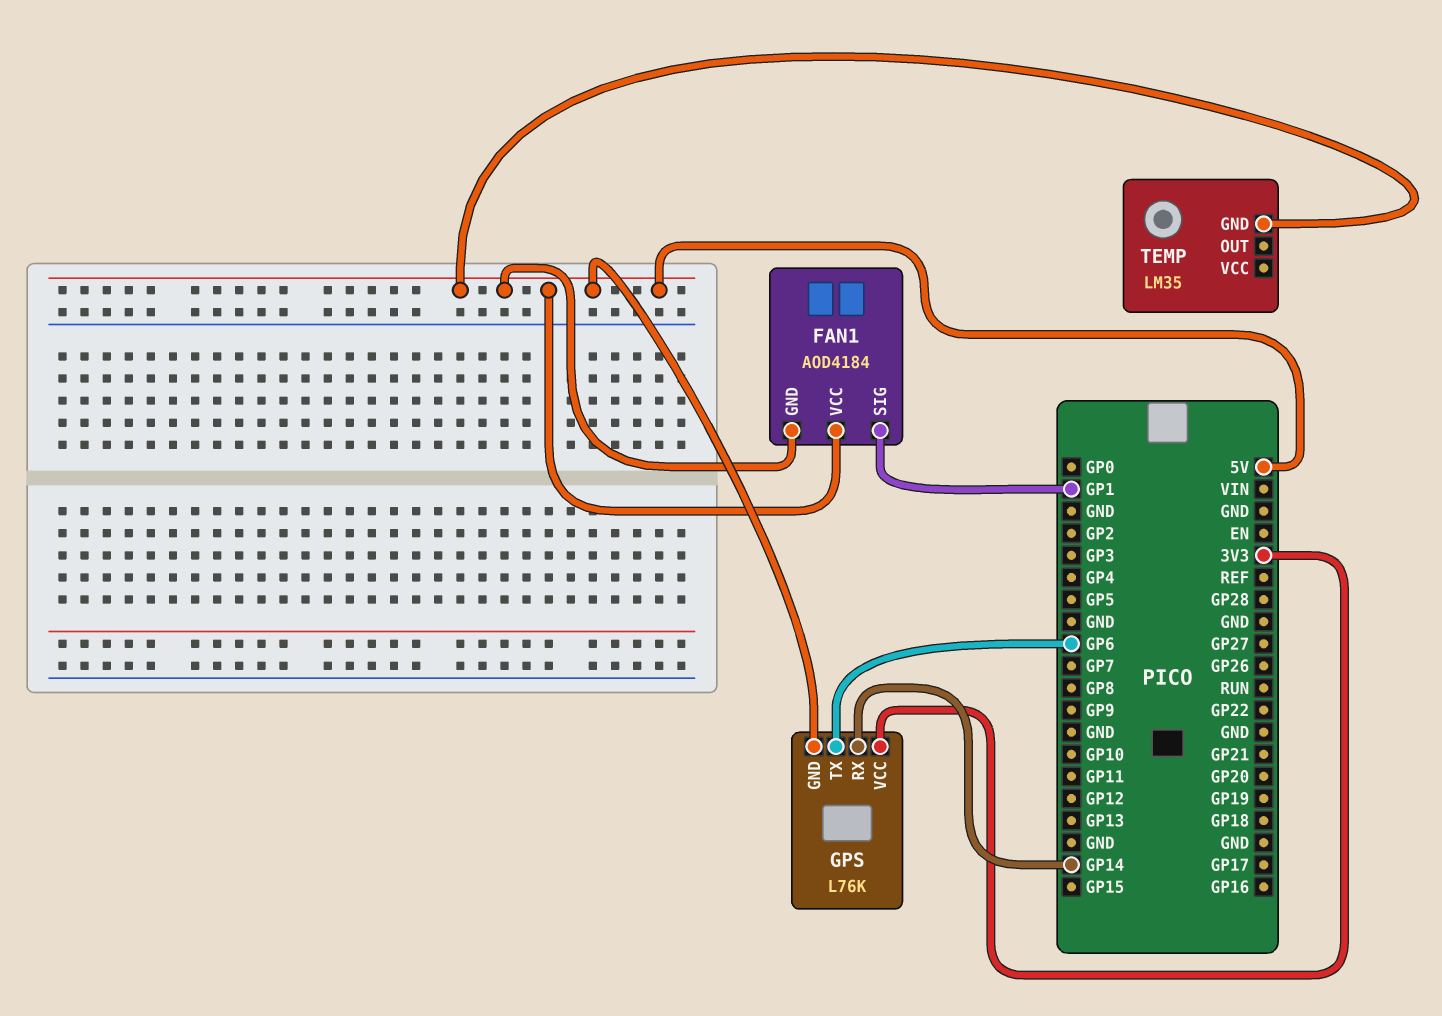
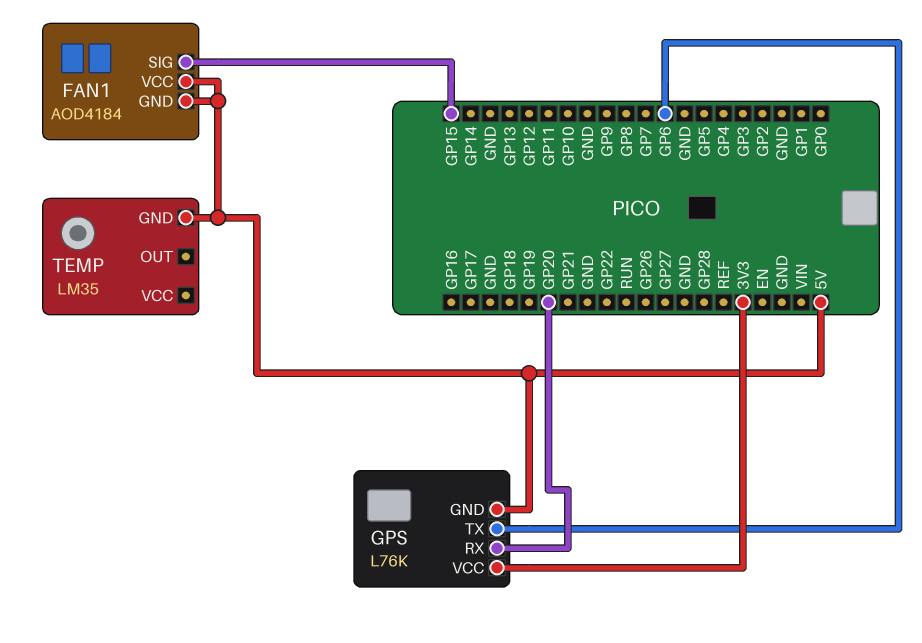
FAN1 pin SIG: GP1 -> GP15
GPS pin RX: GP14 -> GP20

